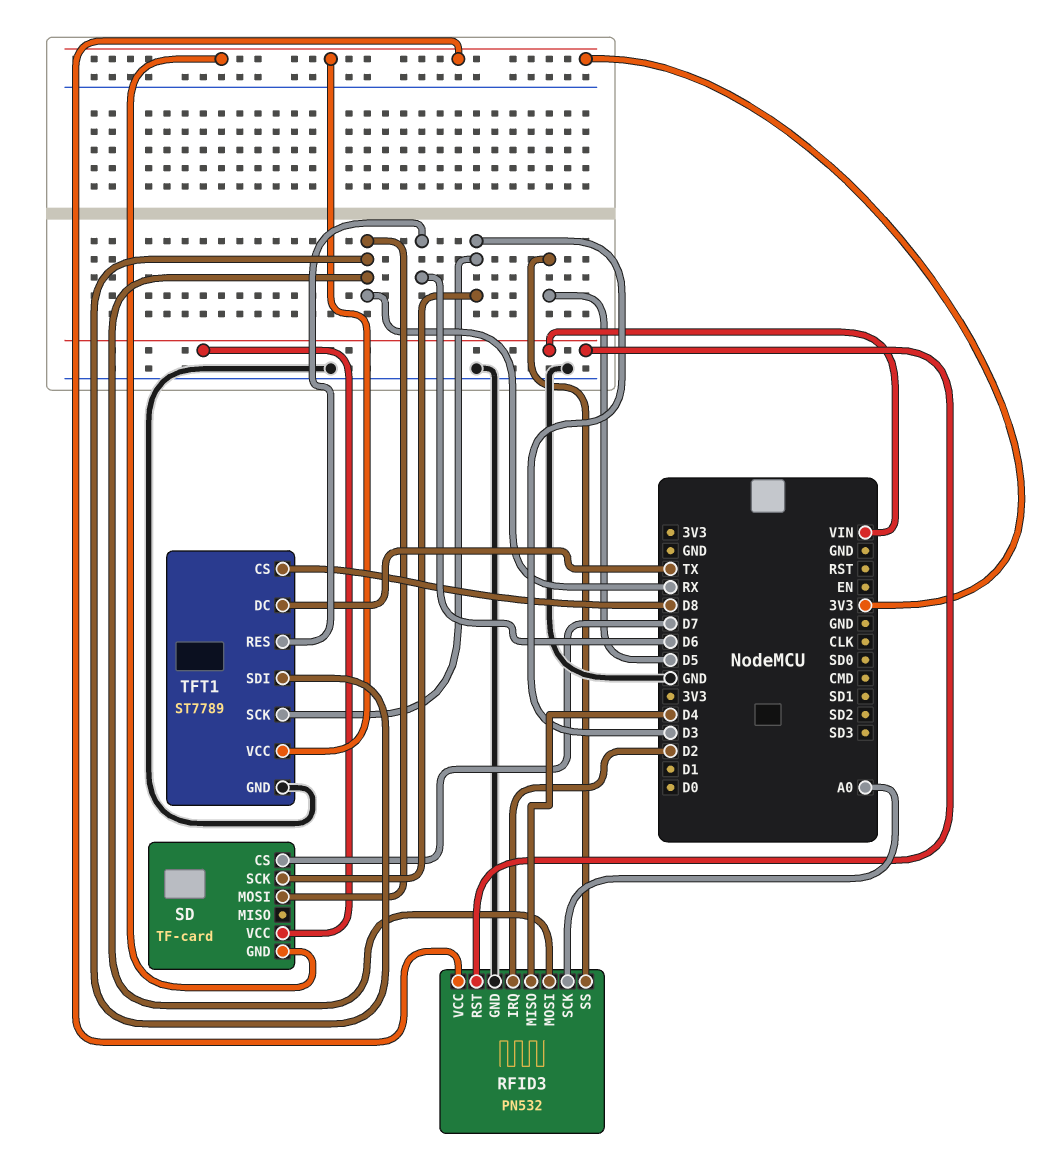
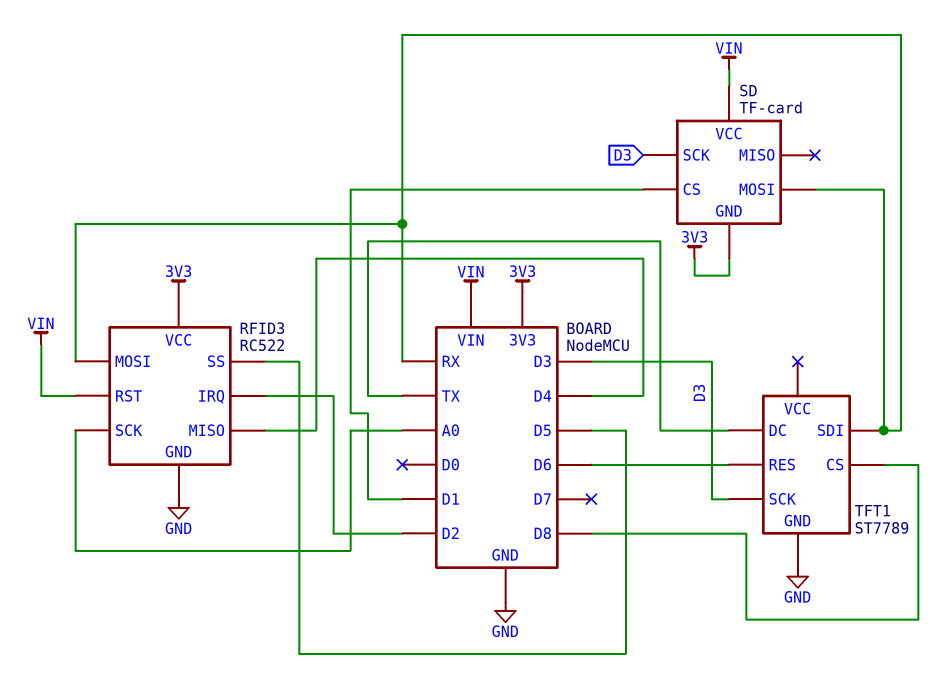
RFID3: PN532 -> RC522
SD pin CS: D7 -> D1
TFT1 pin VCC: 3V3 -> none

